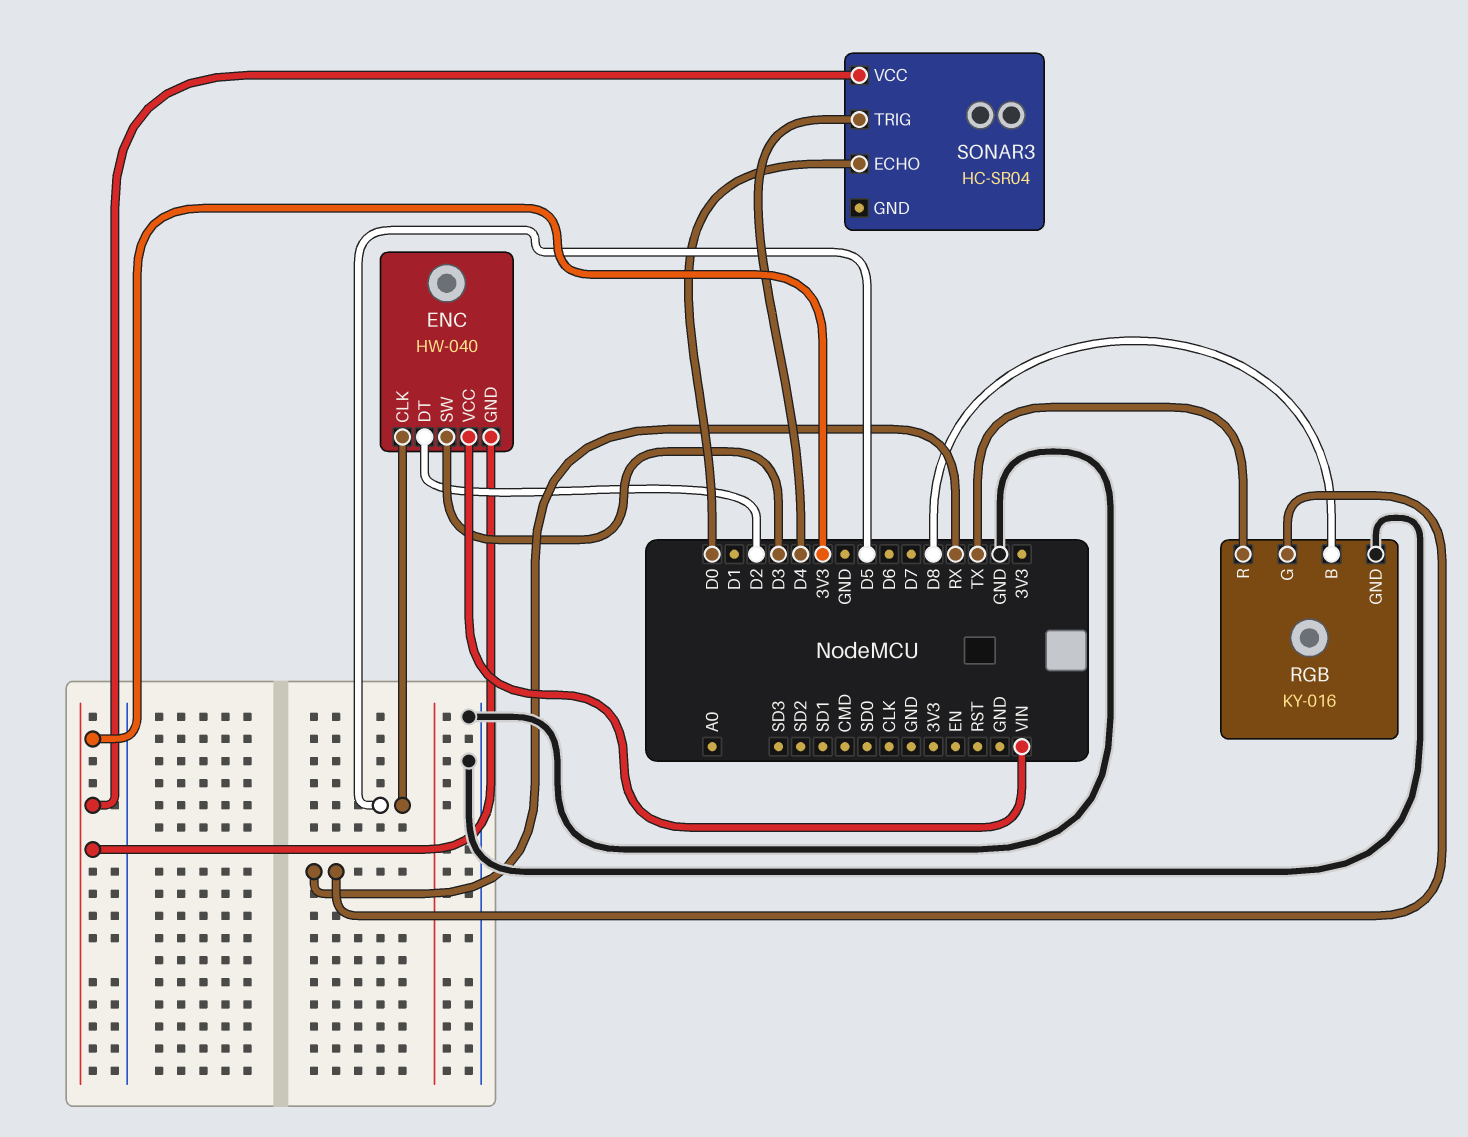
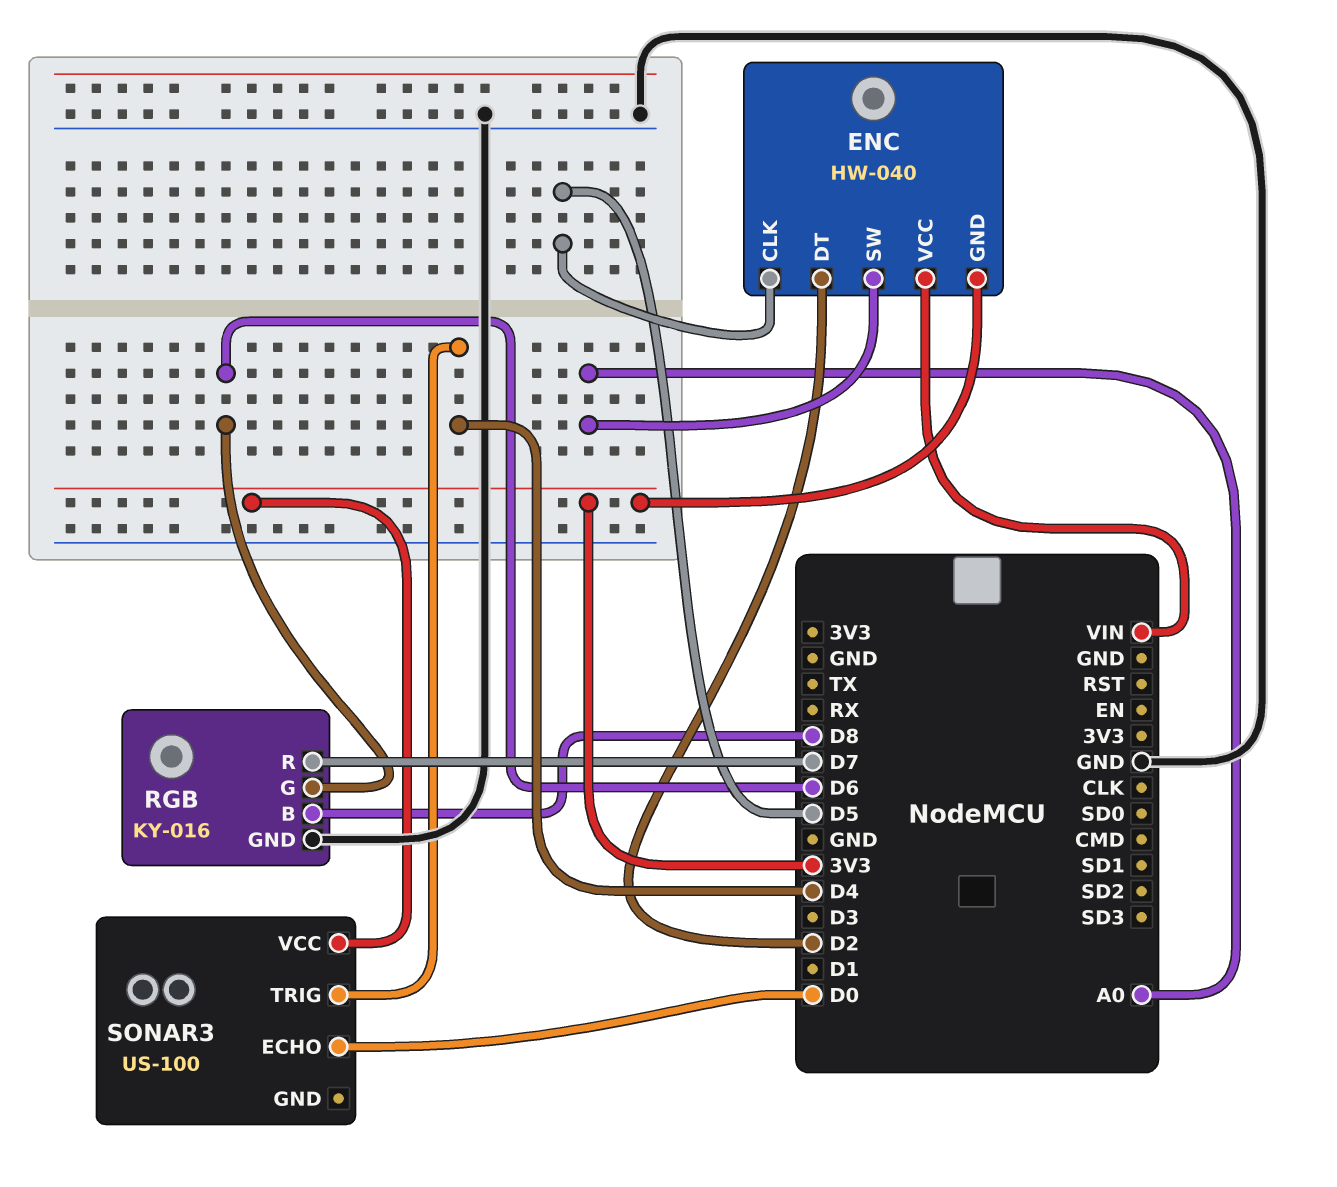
ENC pin SW: D3 -> A0
RGB pin G: RX -> D6
RGB pin R: TX -> D7
SONAR3: HC-SR04 -> US-100

